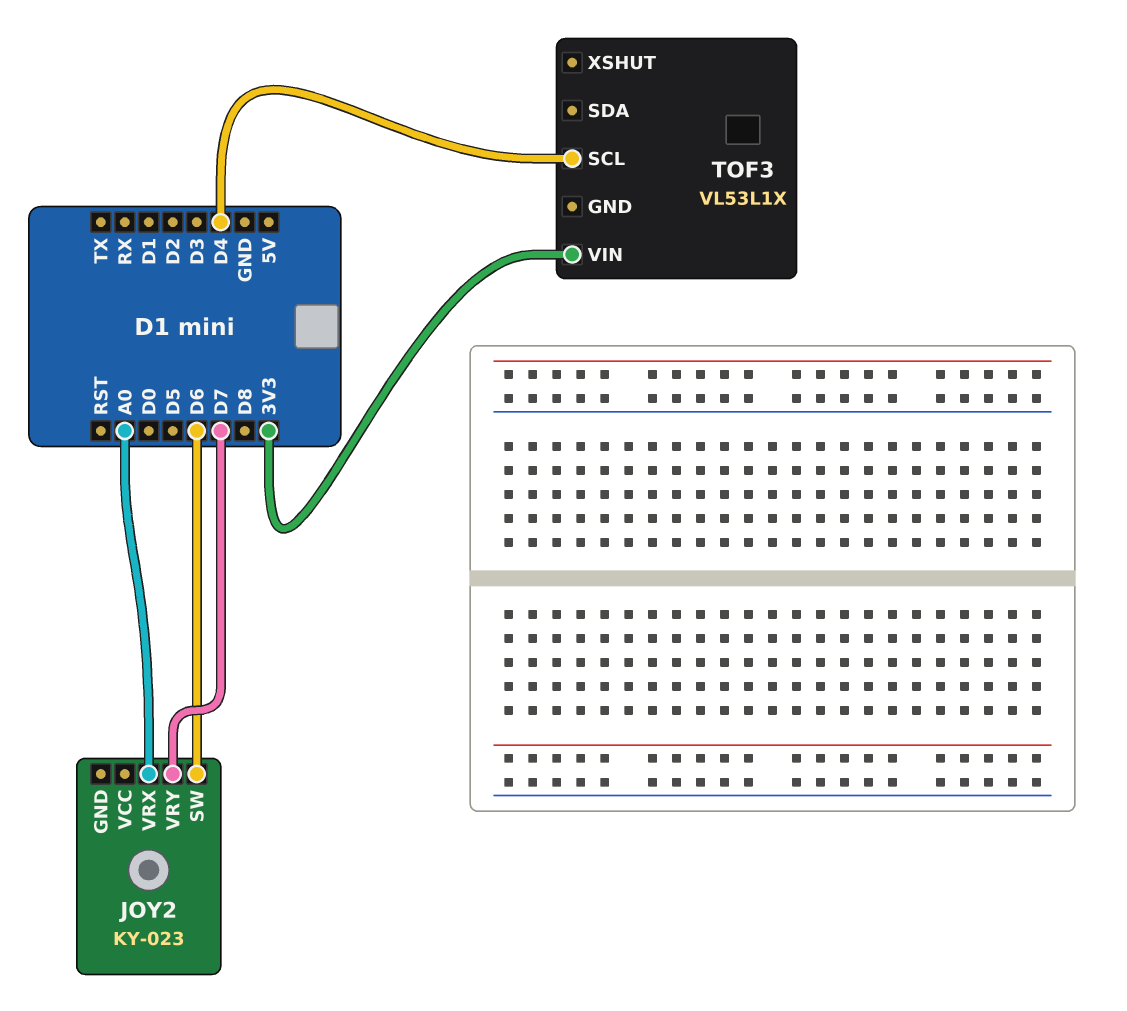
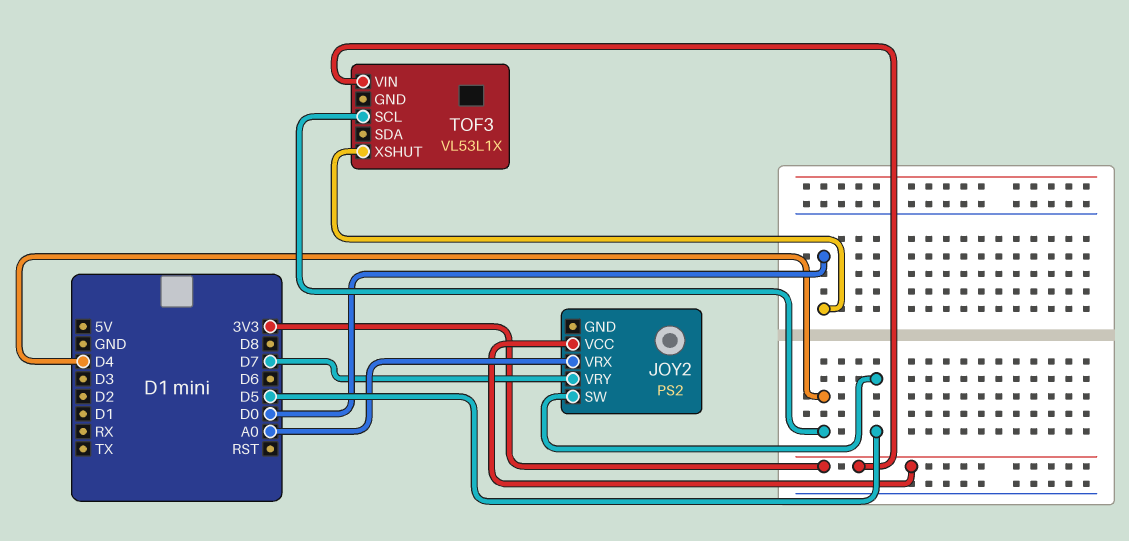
JOY2: KY-023 -> PS2
JOY2 pin SW: D6 -> D5
JOY2 pin VCC: none -> 3V3
TOF3 pin XSHUT: none -> D0

